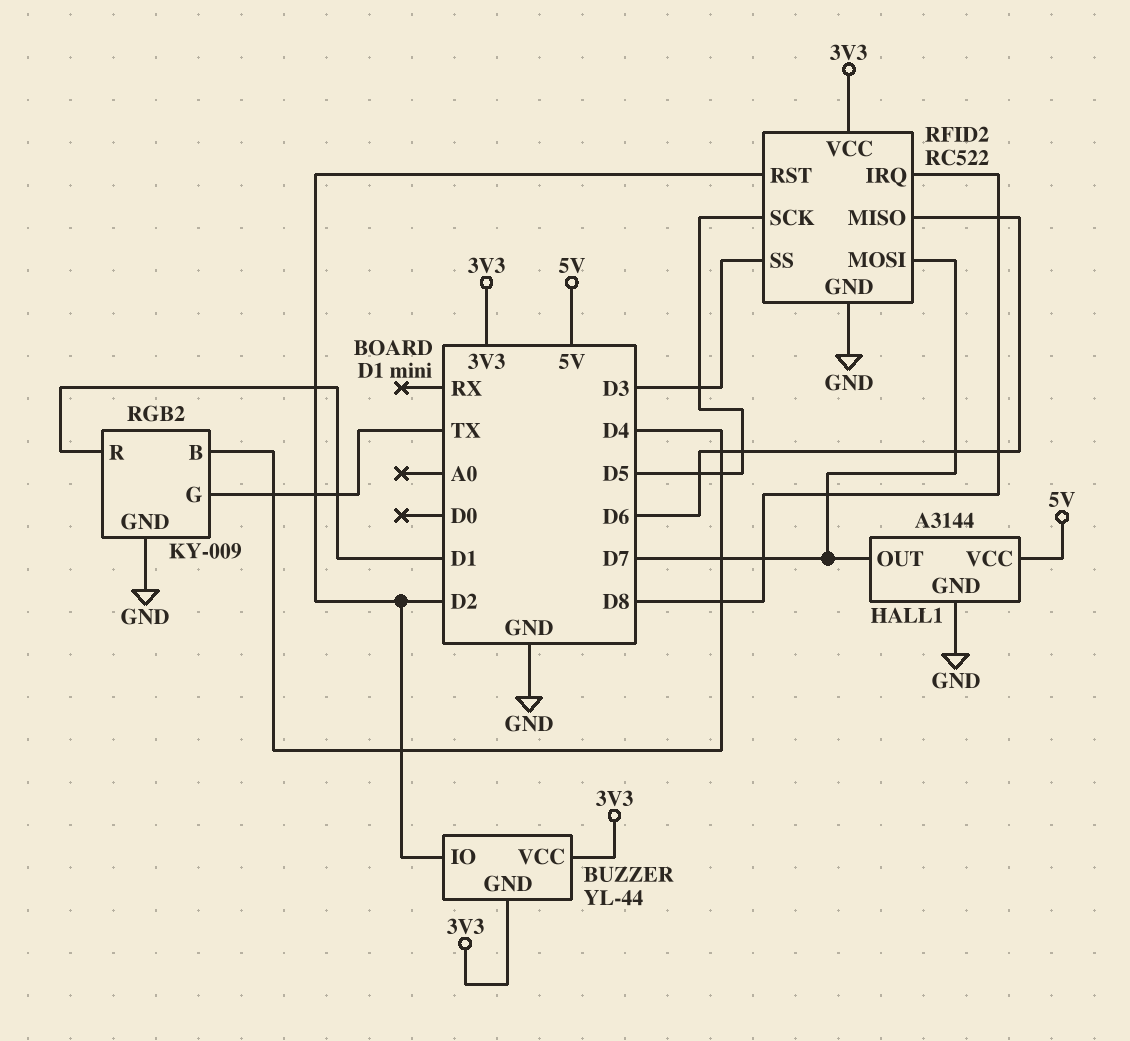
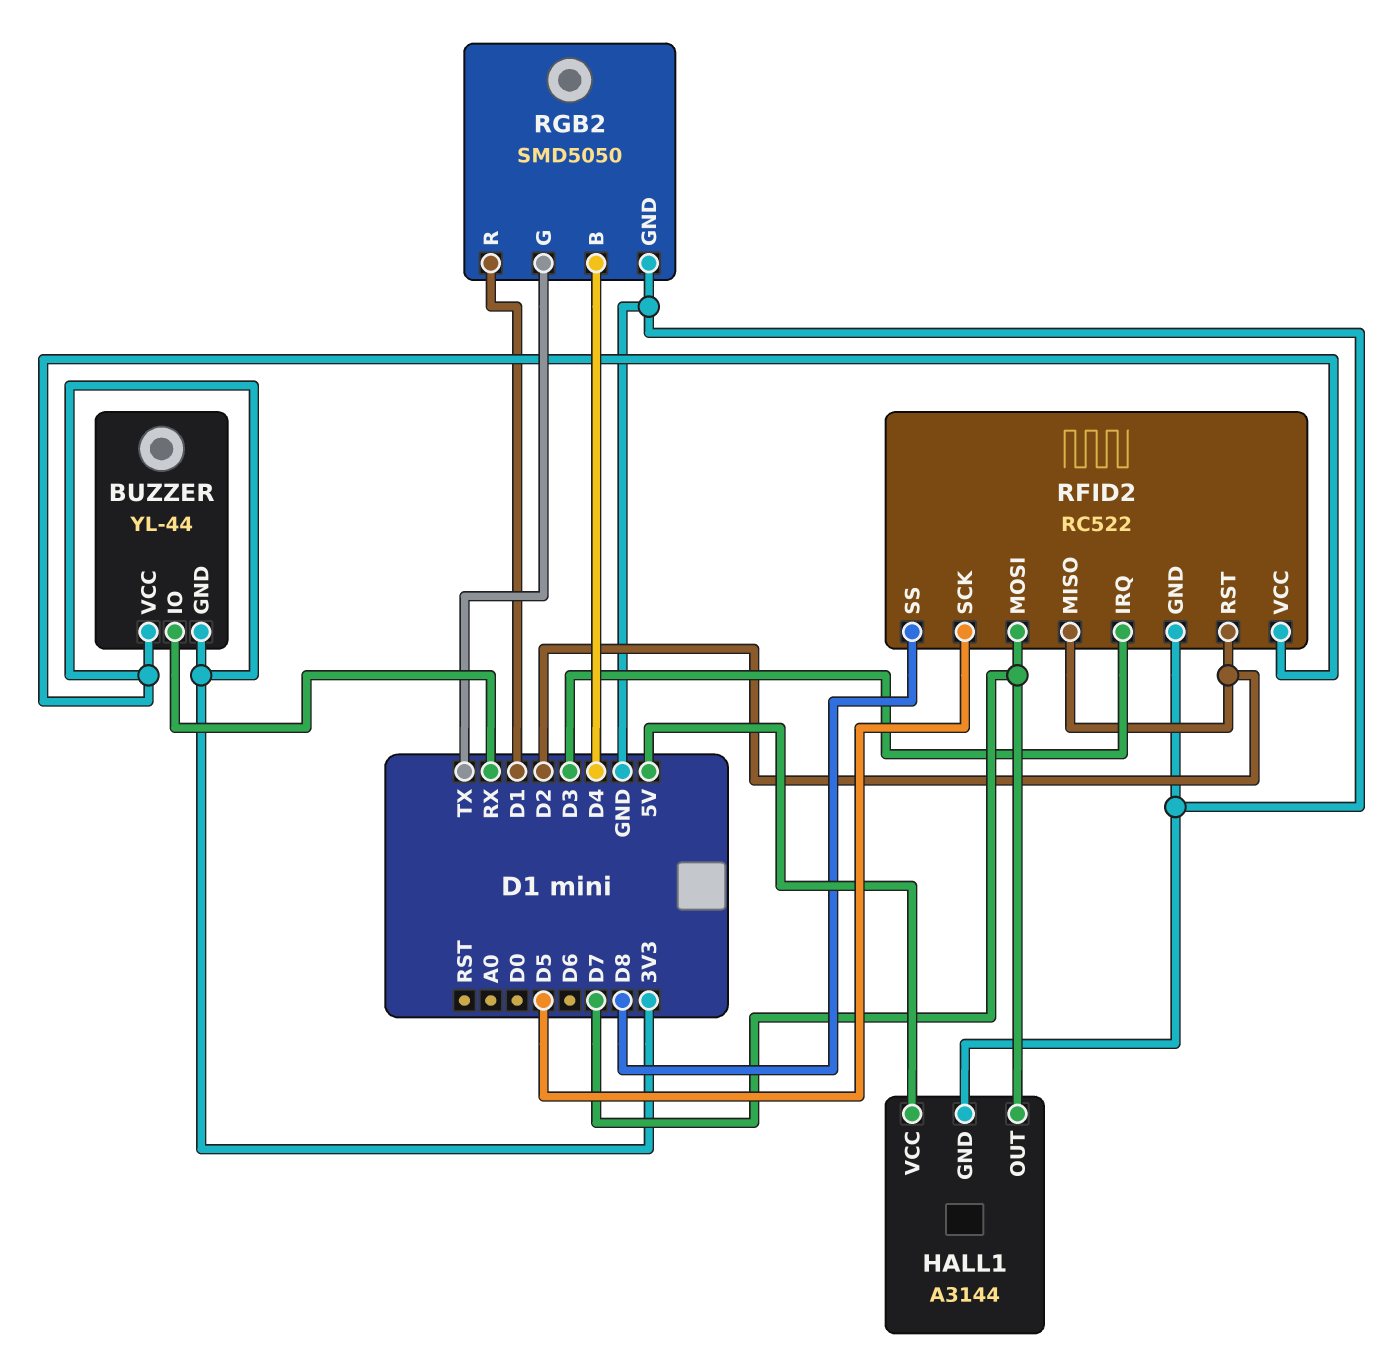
BUZZER pin IO: D2 -> RX
RFID2 pin IRQ: D8 -> D3
RFID2 pin MISO: D6 -> D2
RFID2 pin SS: D3 -> D8
RGB2: KY-009 -> SMD5050

